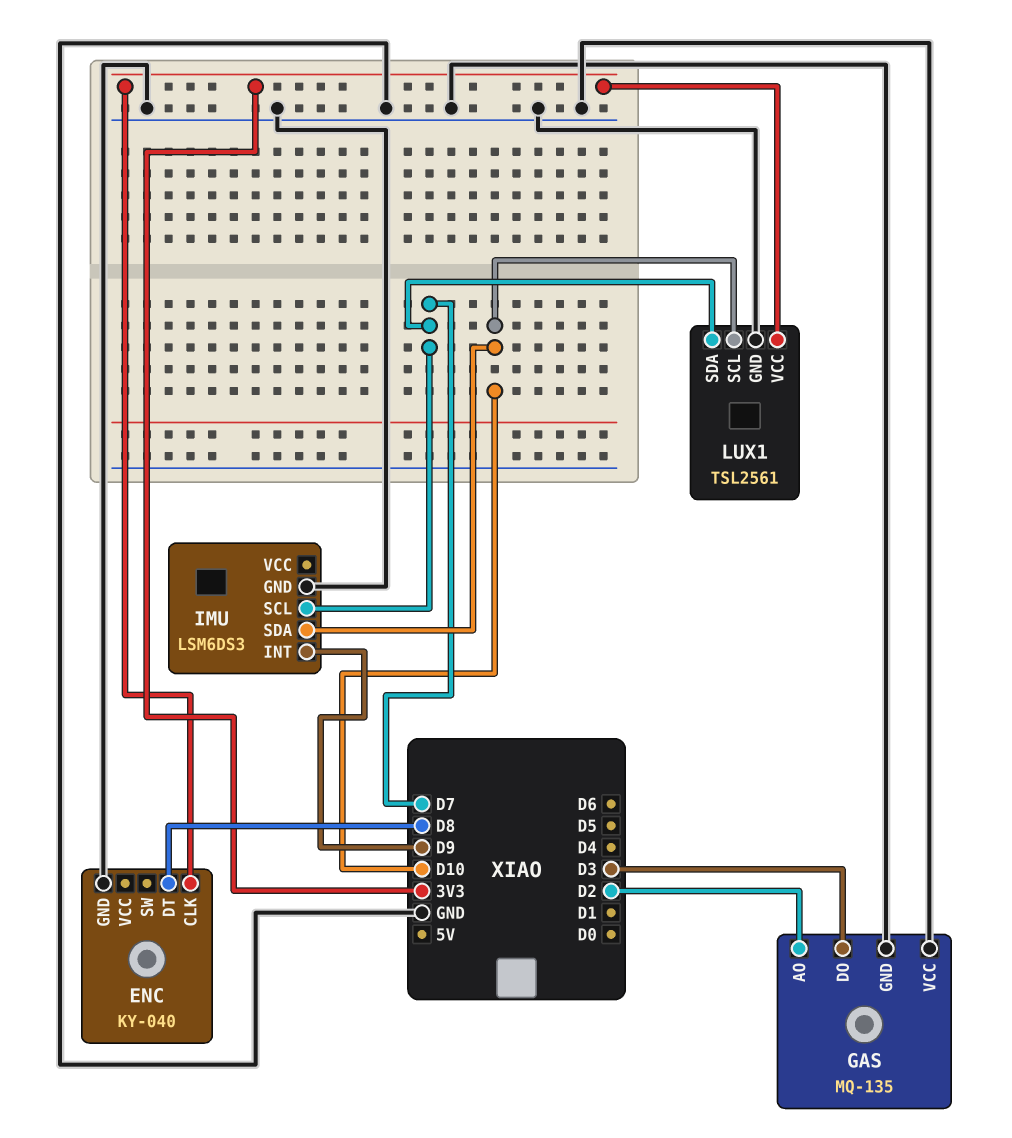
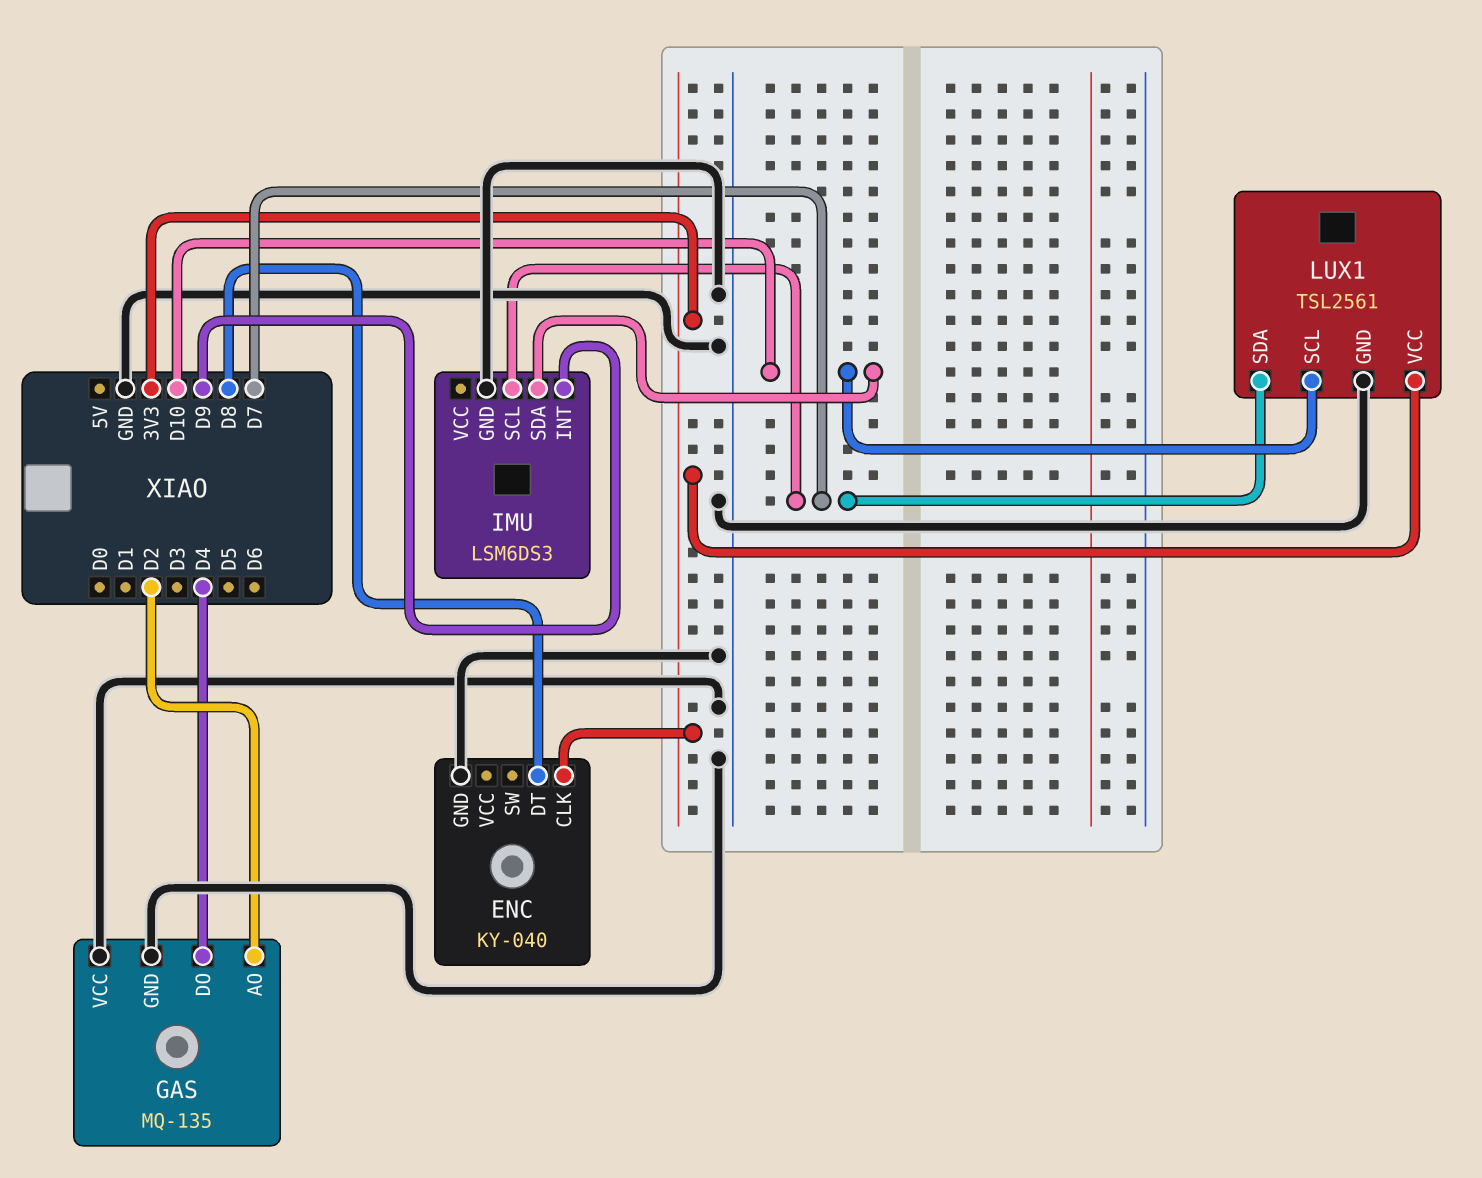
GAS pin DO: D3 -> D4

